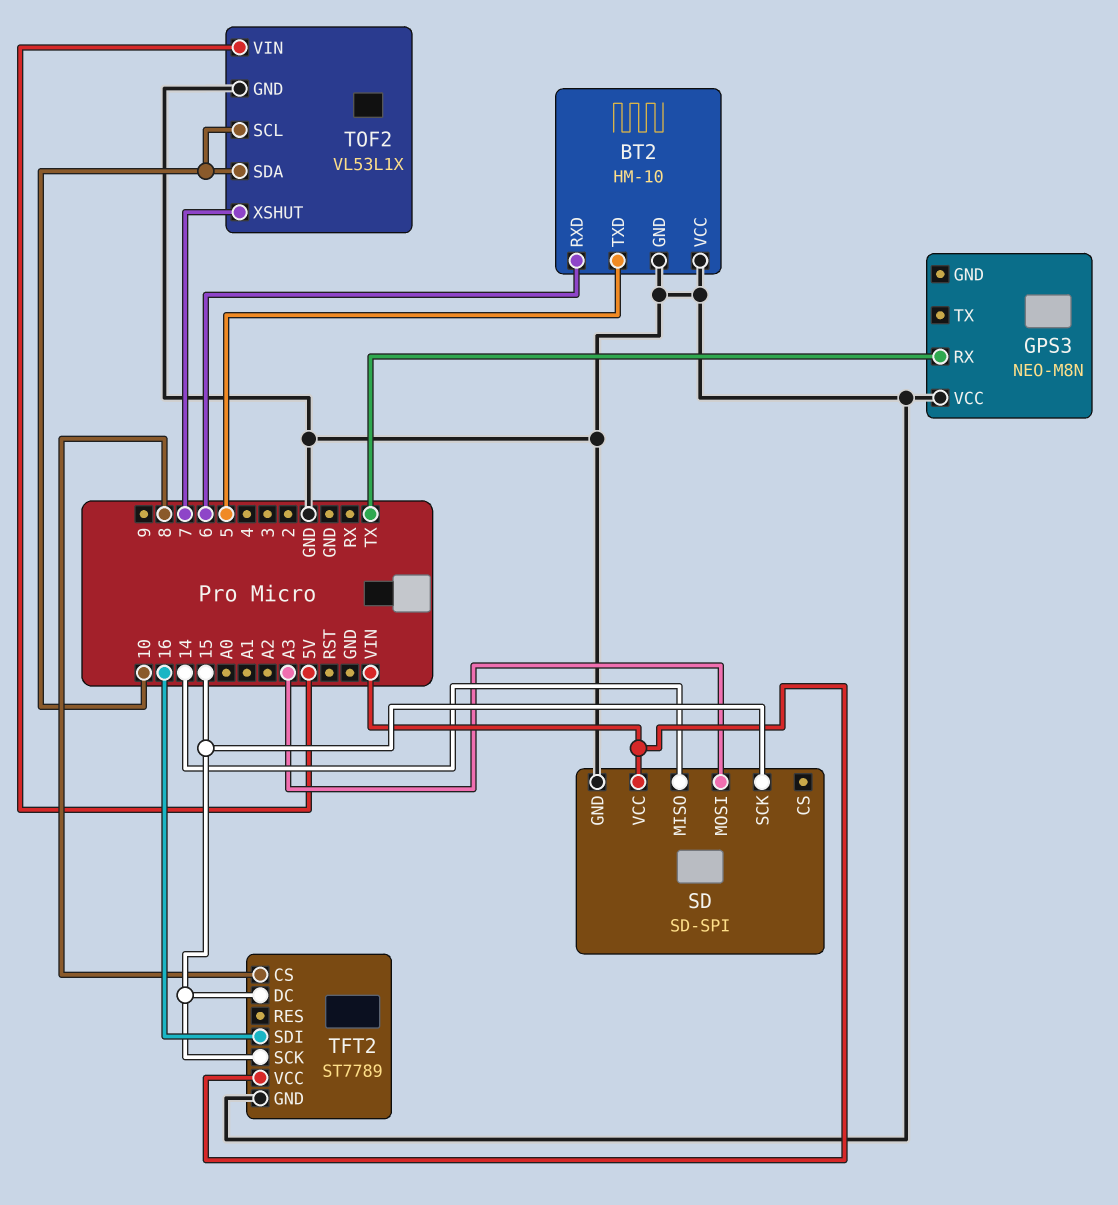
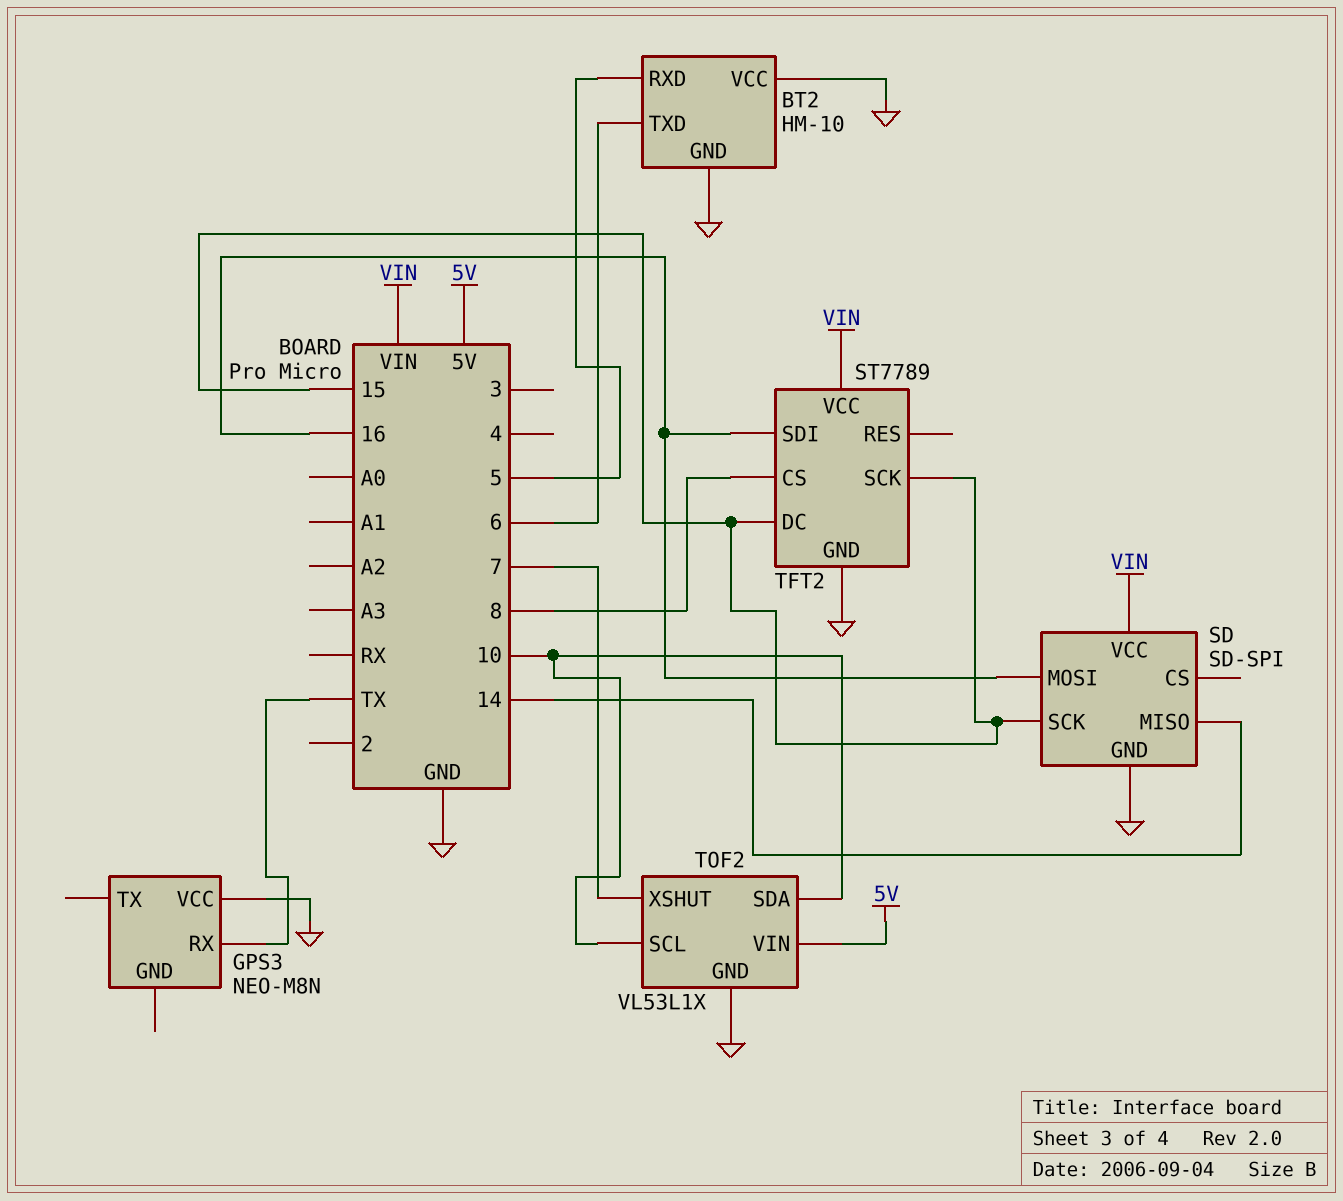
BT2 pin RXD: 6 -> 5
BT2 pin TXD: 5 -> 6
SD pin MOSI: A3 -> 16

